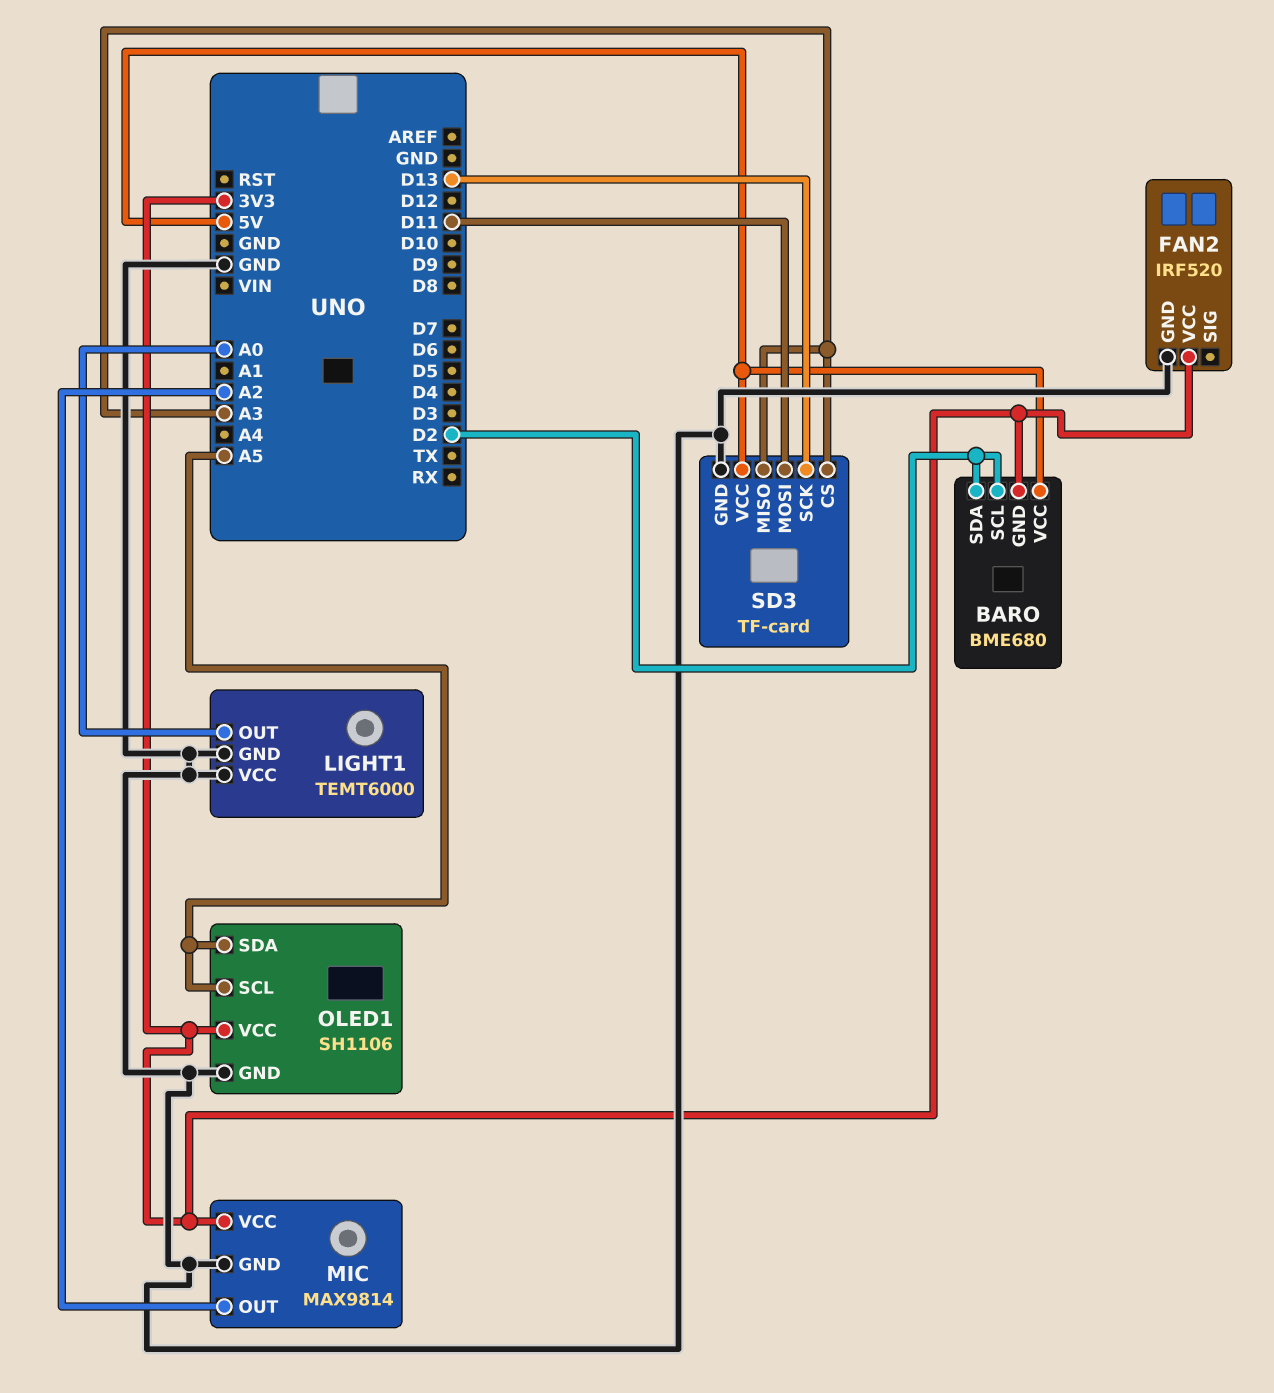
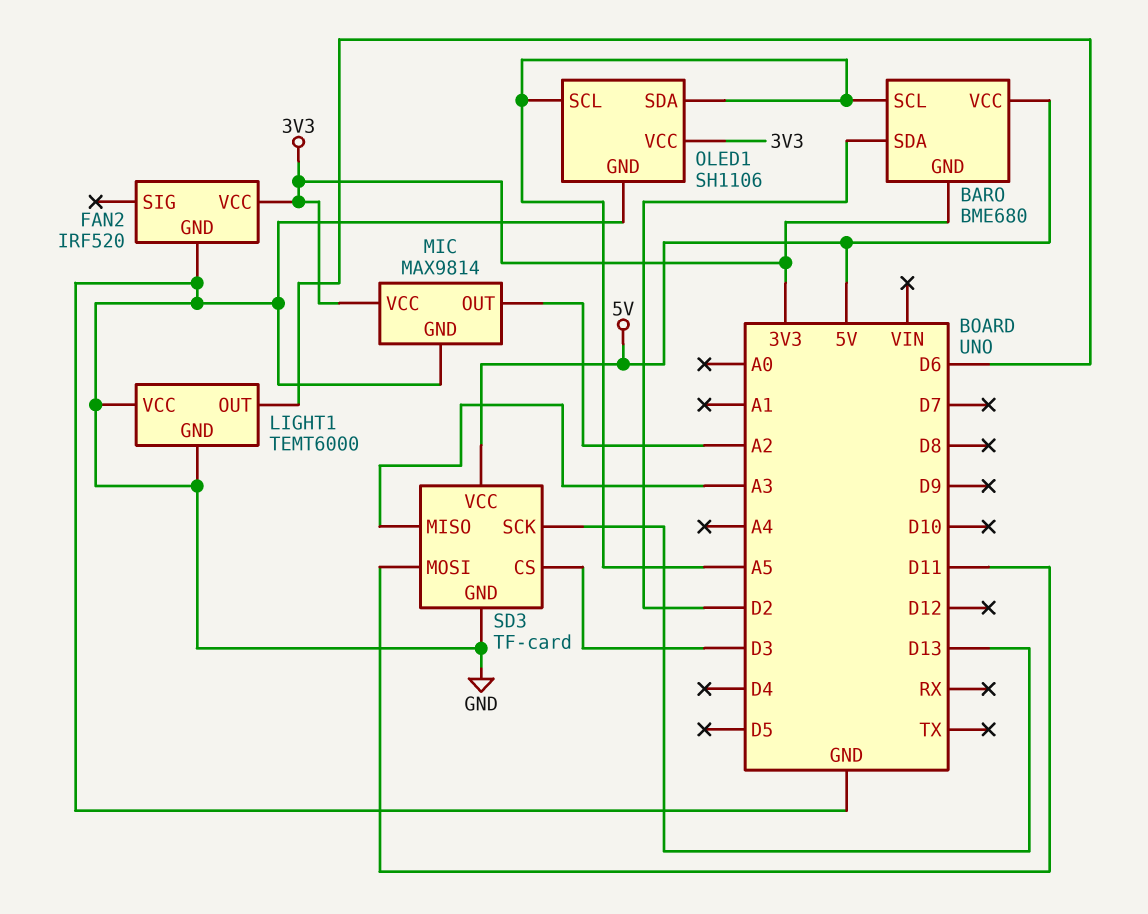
BARO pin SCL: D2 -> A5
LIGHT1 pin OUT: A0 -> D6
SD3 pin CS: A3 -> D3

